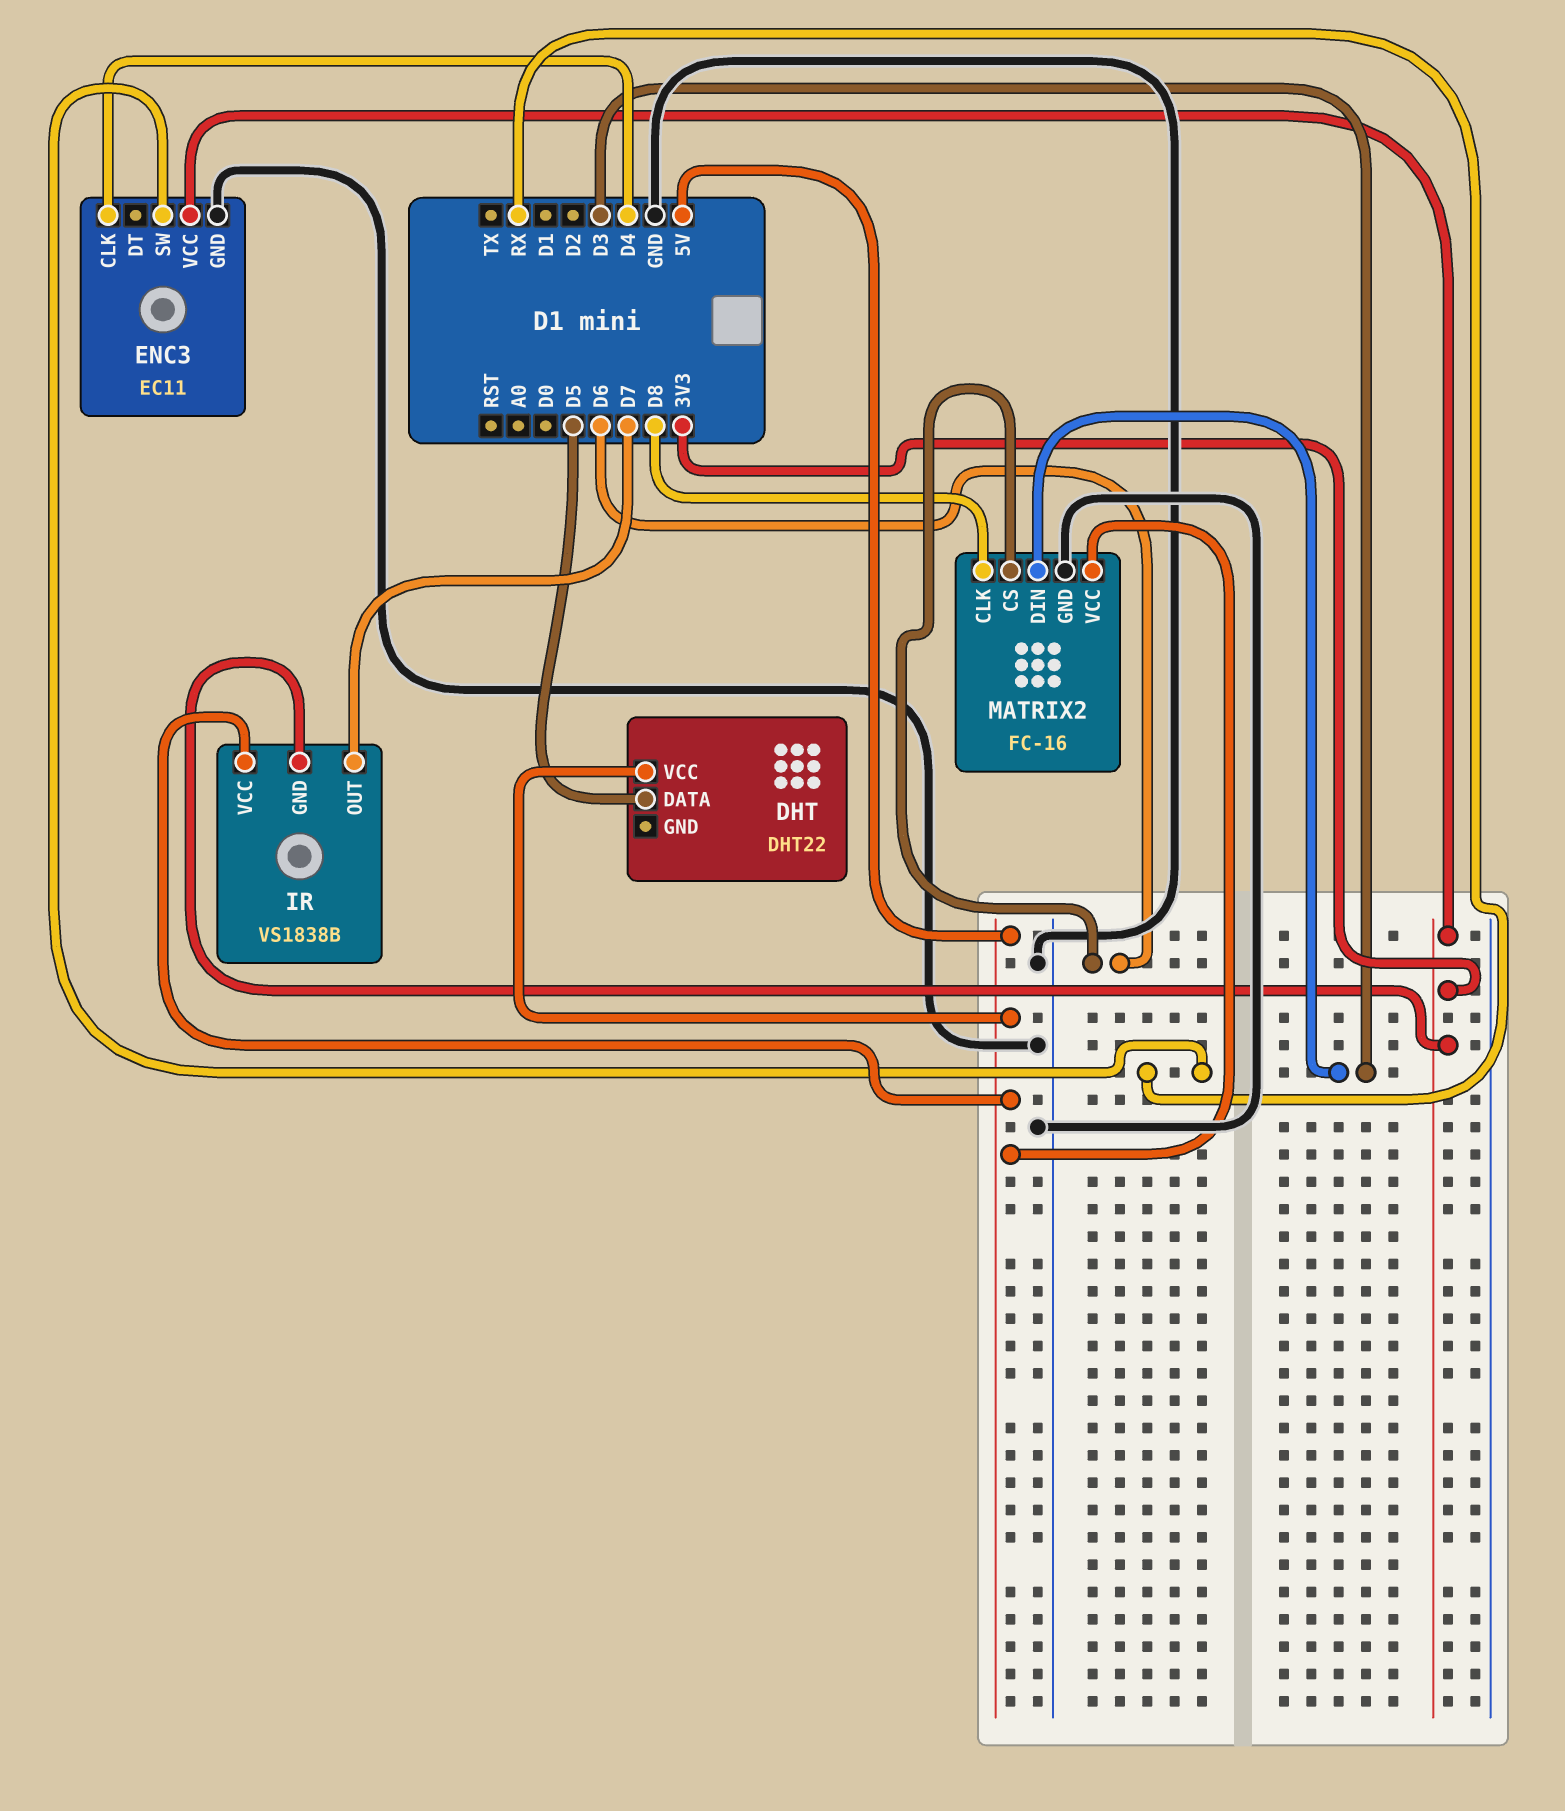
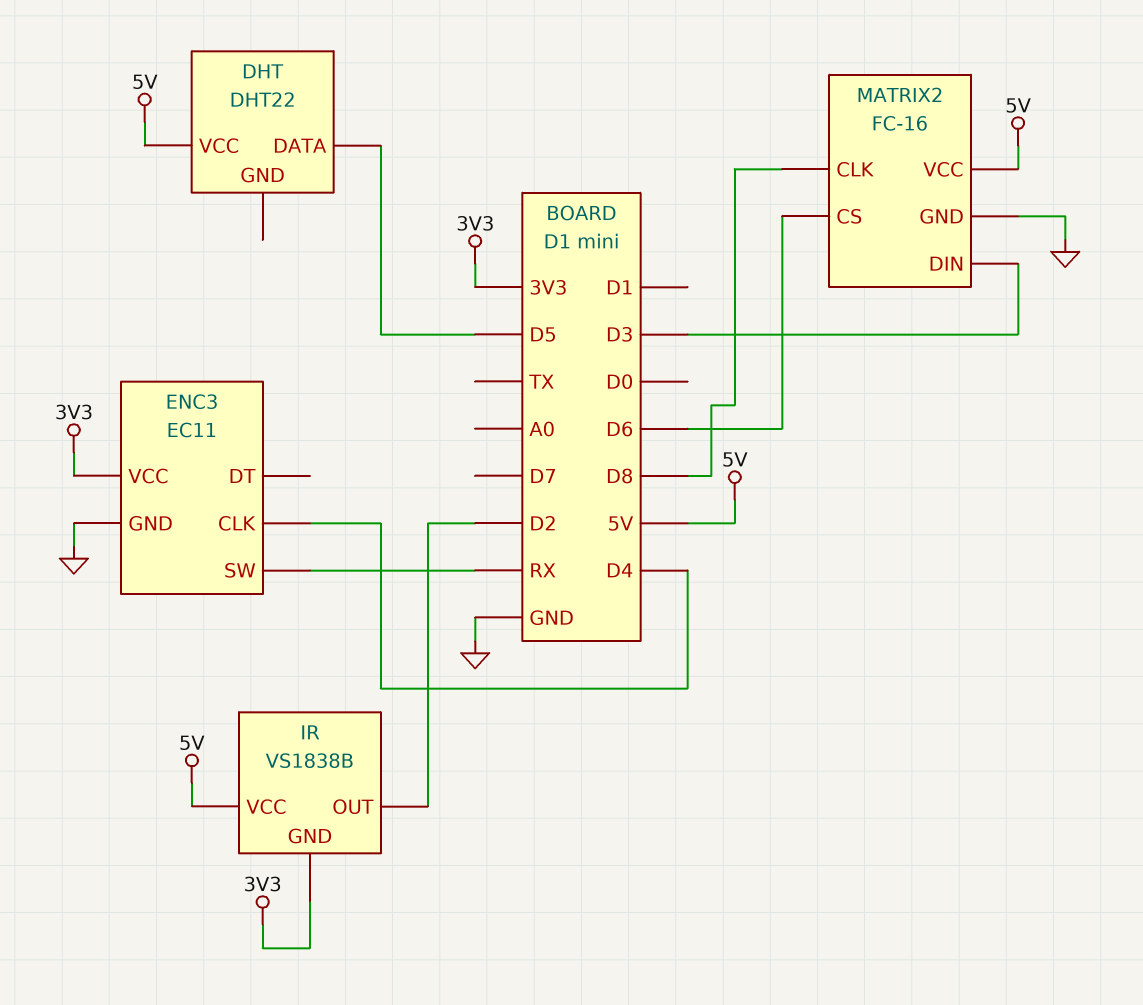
IR pin OUT: D7 -> D2

